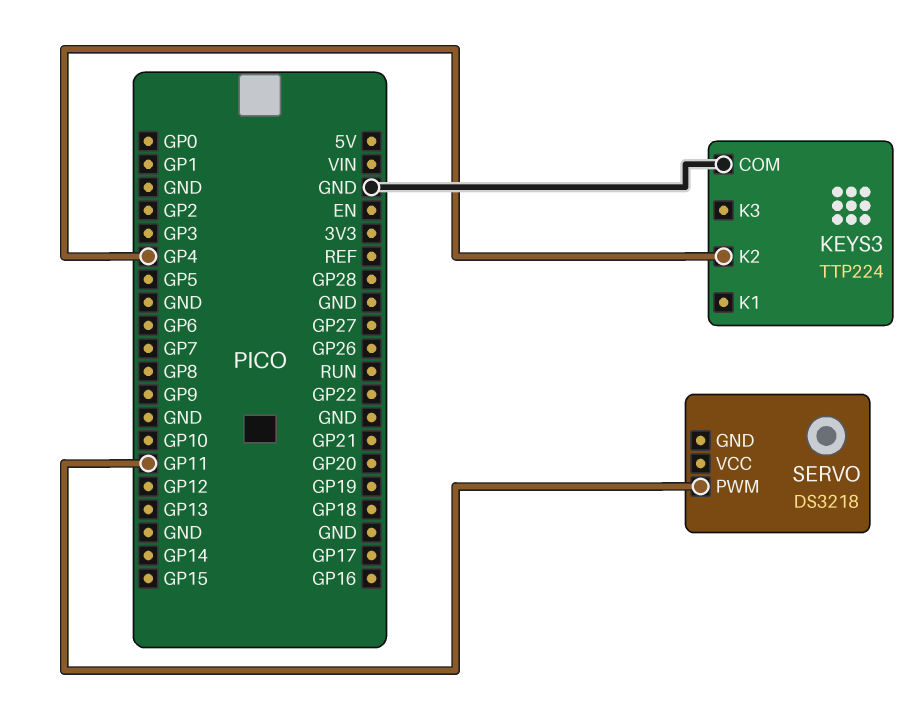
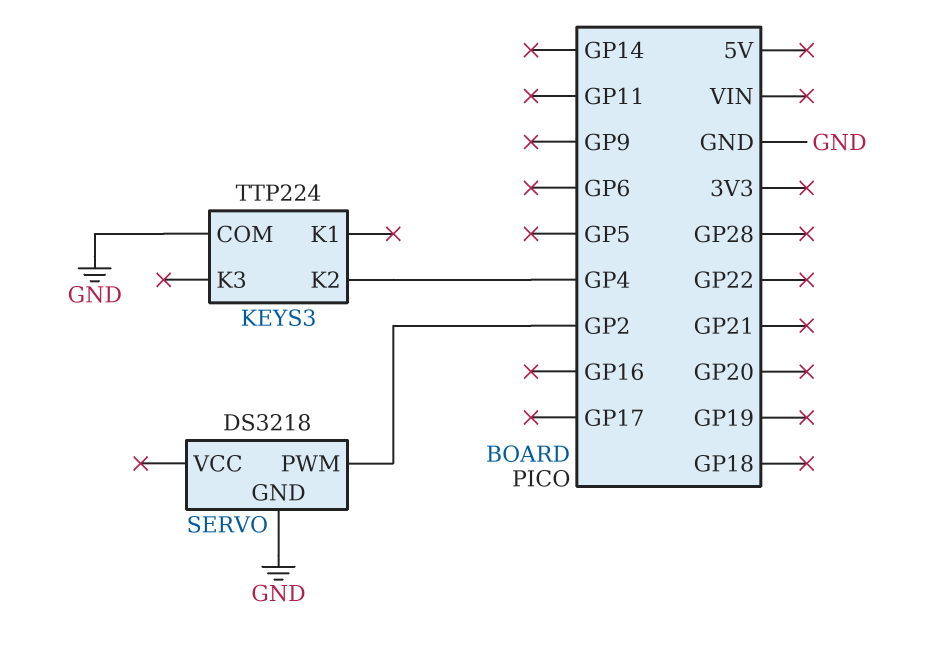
SERVO pin GND: none -> GND
SERVO pin PWM: GP11 -> GP2

